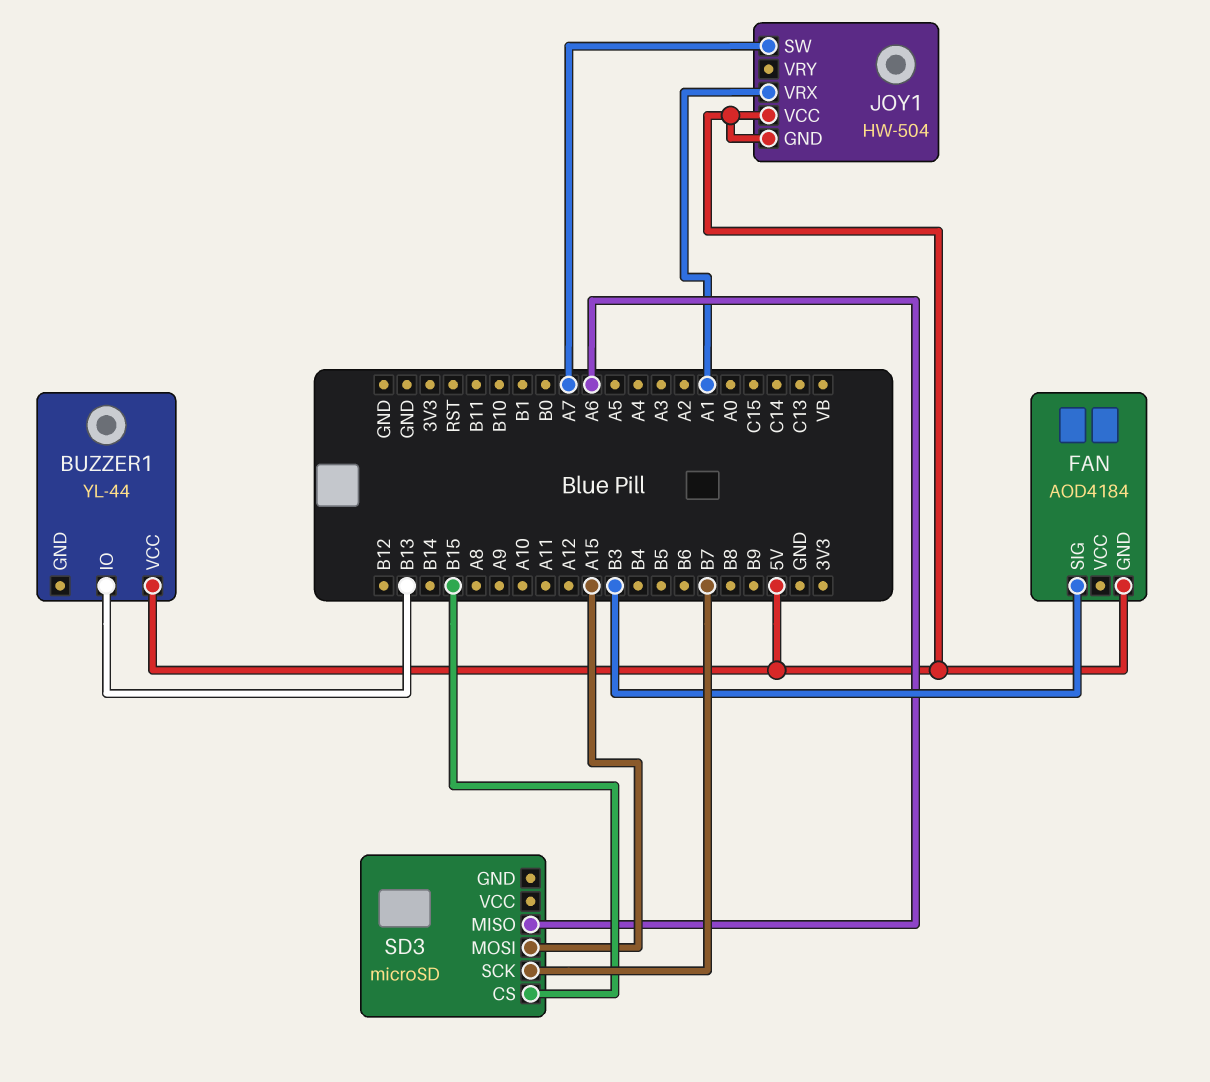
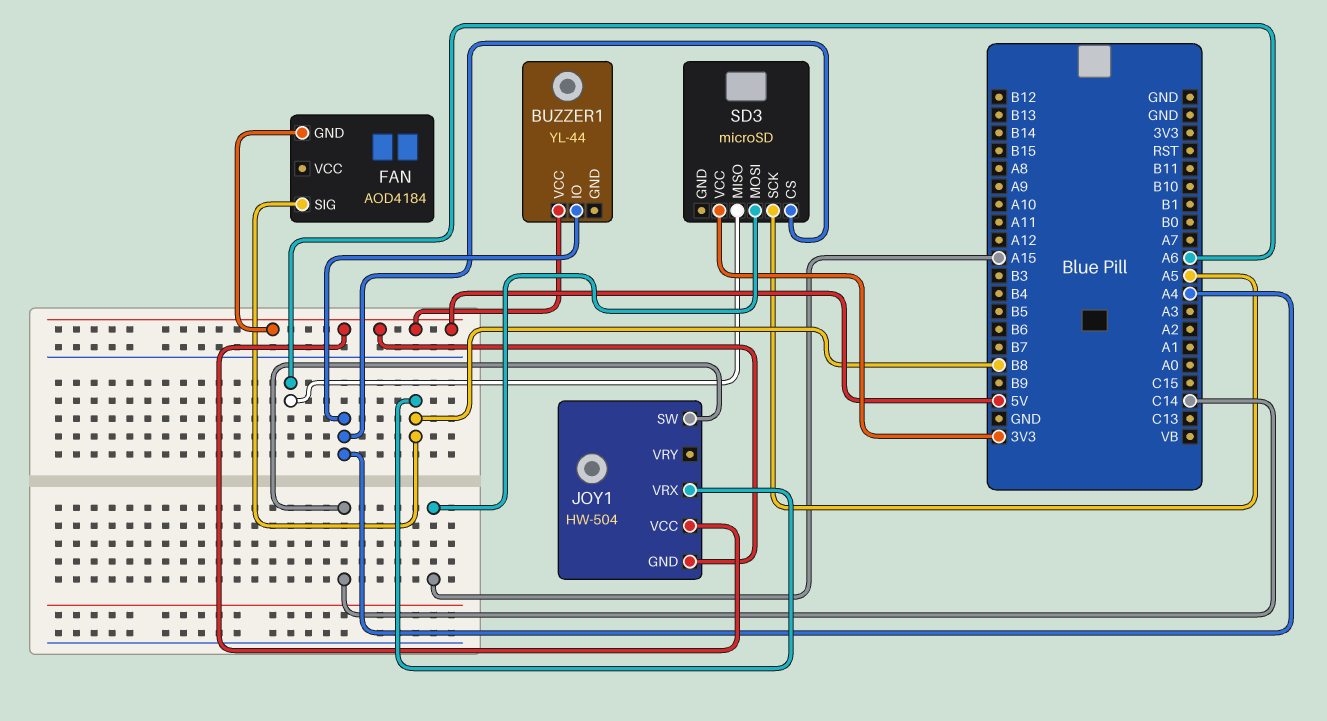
BUZZER1 pin IO: B13 -> A4
FAN pin SIG: B3 -> B8
JOY1 pin SW: A7 -> C14
JOY1 pin VRX: A1 -> B8
SD3 pin CS: B15 -> A4
SD3 pin SCK: B7 -> A5
SD3 pin VCC: none -> 3V3

